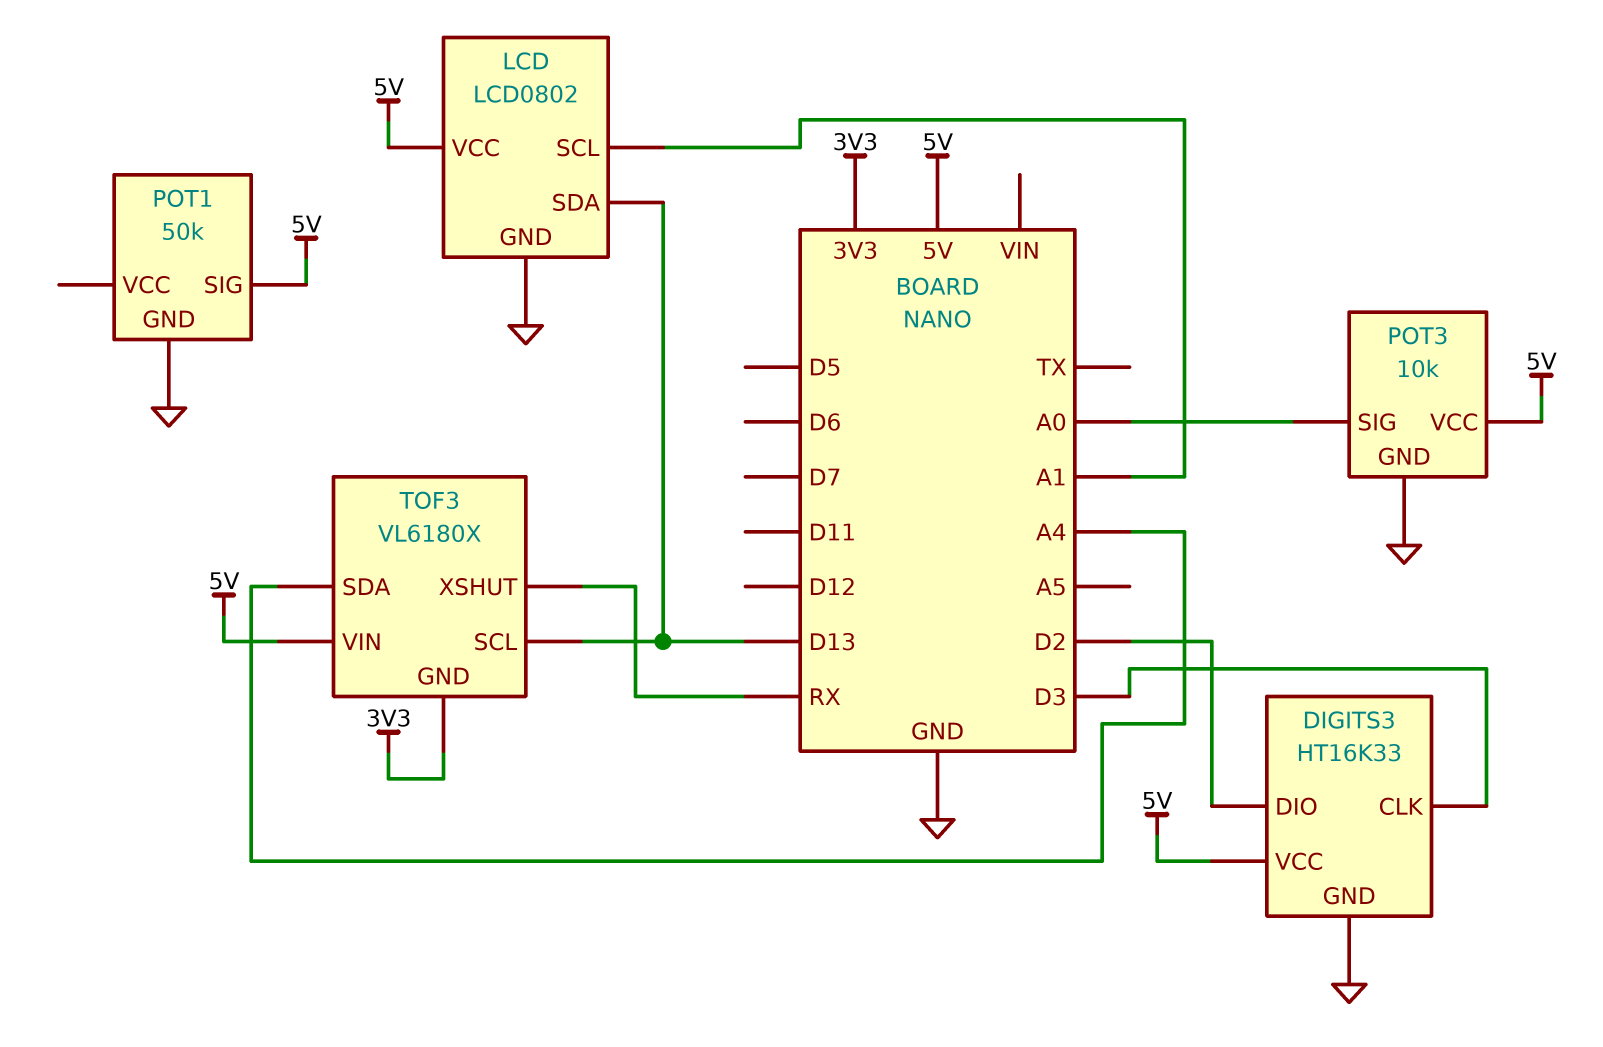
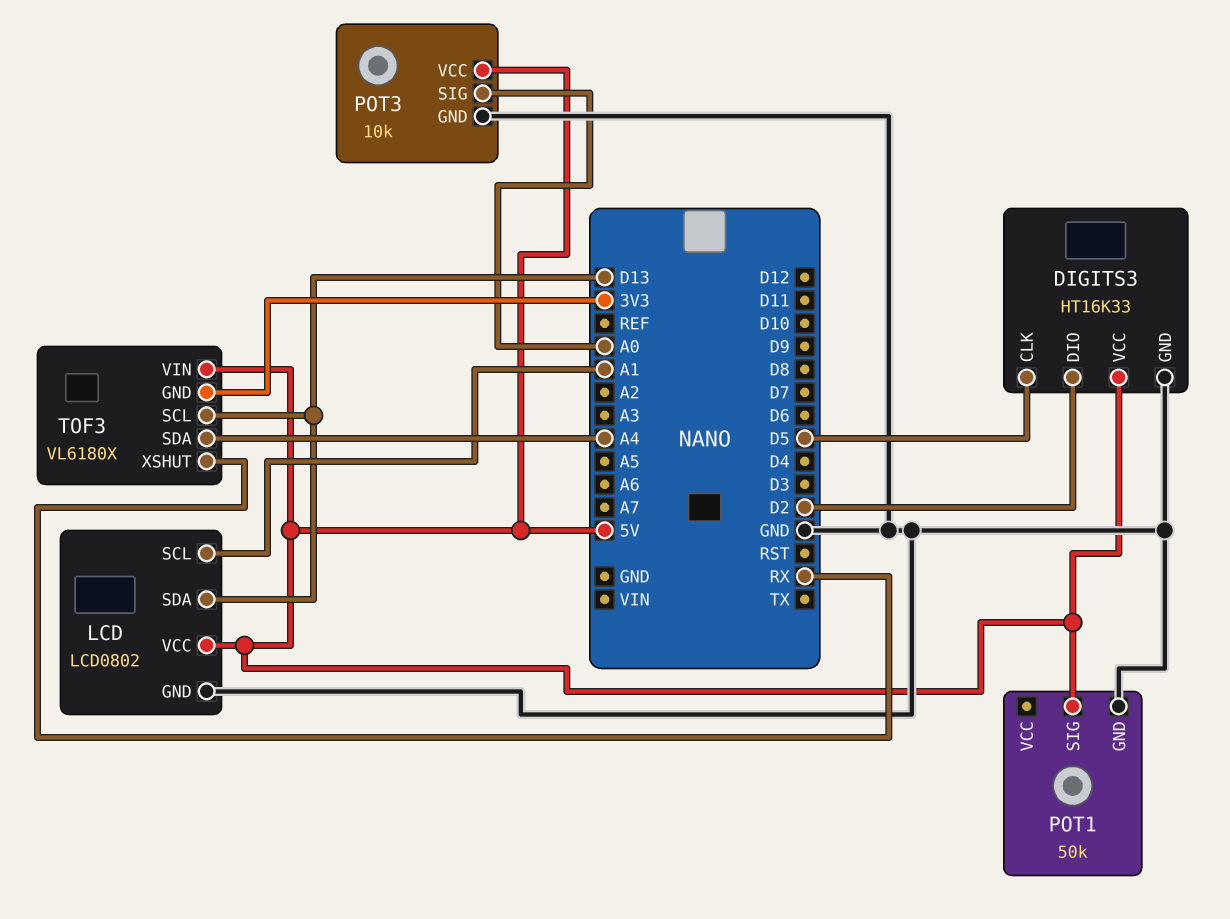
DIGITS3 pin CLK: D3 -> D5

